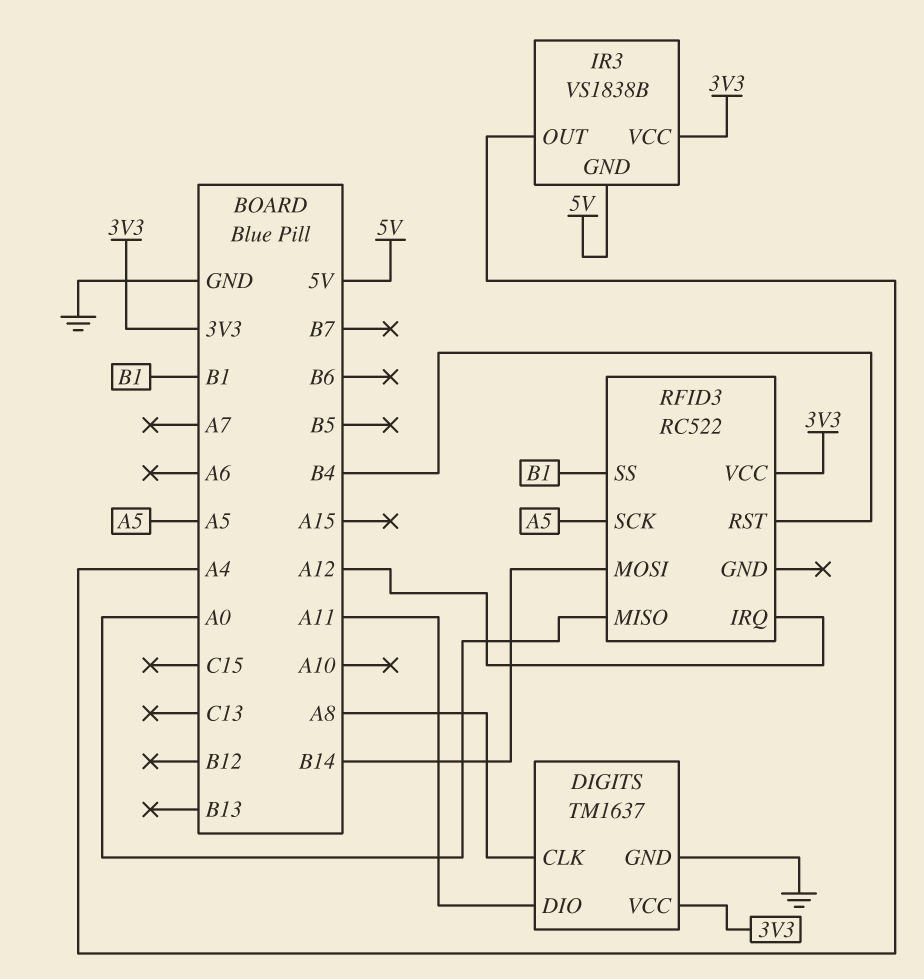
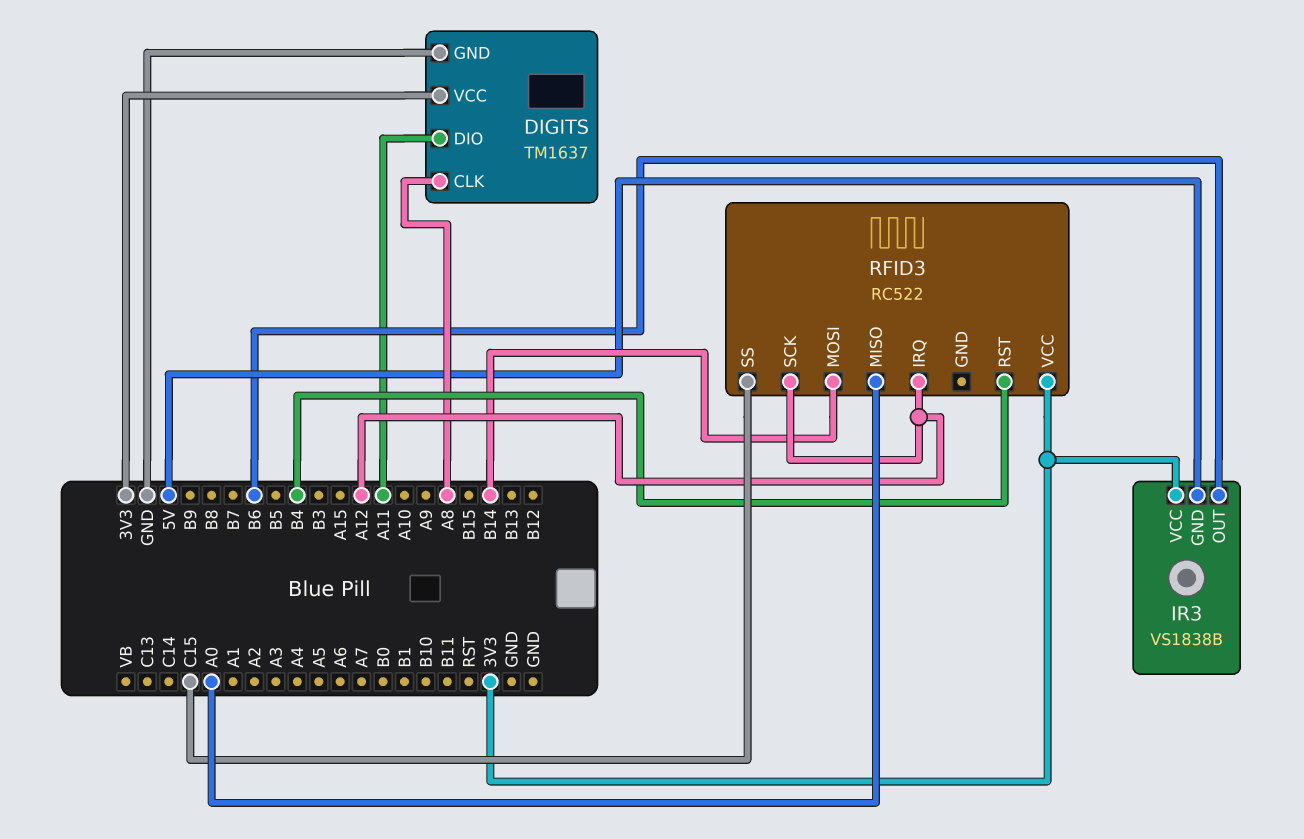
IR3 pin OUT: A4 -> B6
RFID3 pin SCK: A5 -> A12
RFID3 pin SS: B1 -> C15

